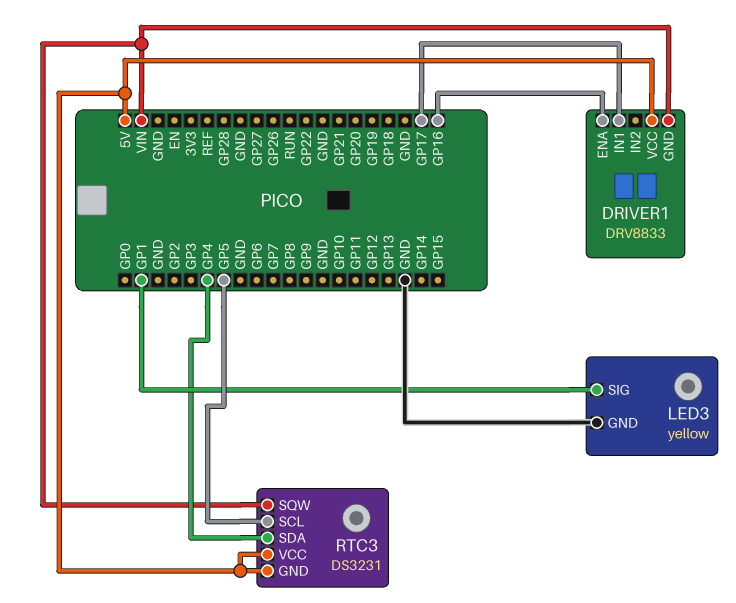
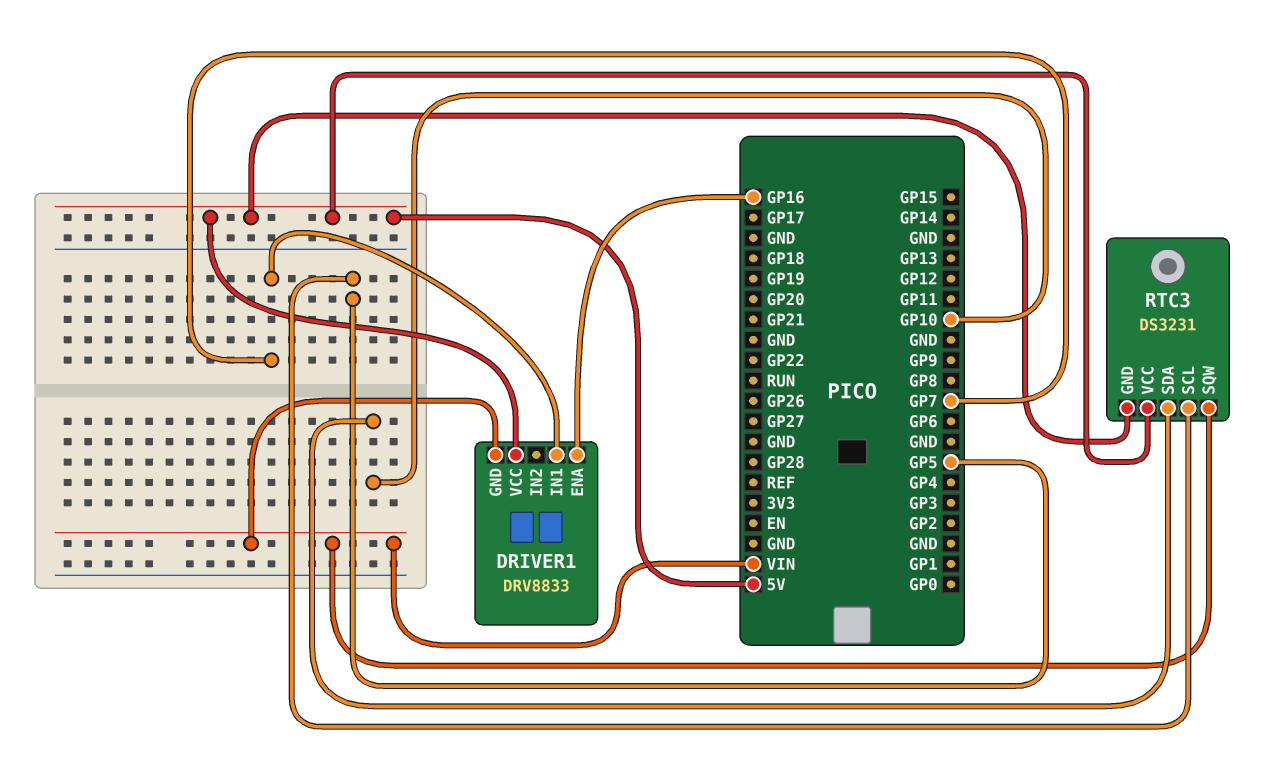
DRIVER1 pin IN1: GP17 -> GP7
LED3: yellow -> none
LED3 pin GND: GND -> none
LED3 pin SIG: GP1 -> none
RTC3 pin SDA: GP4 -> GP10

